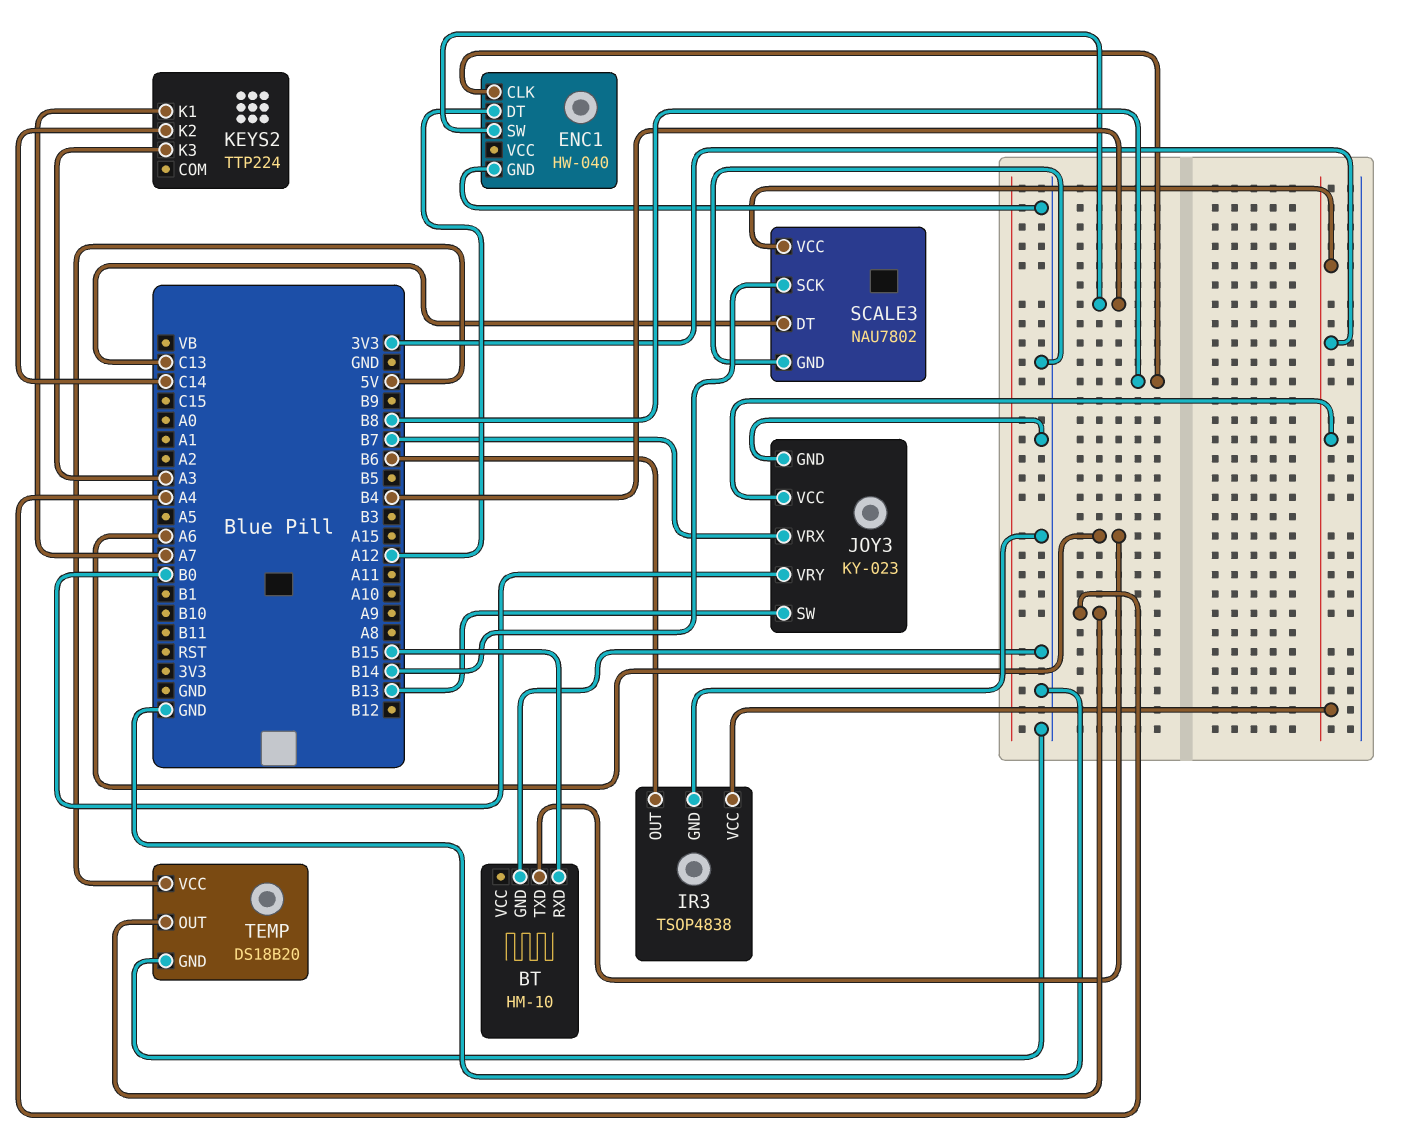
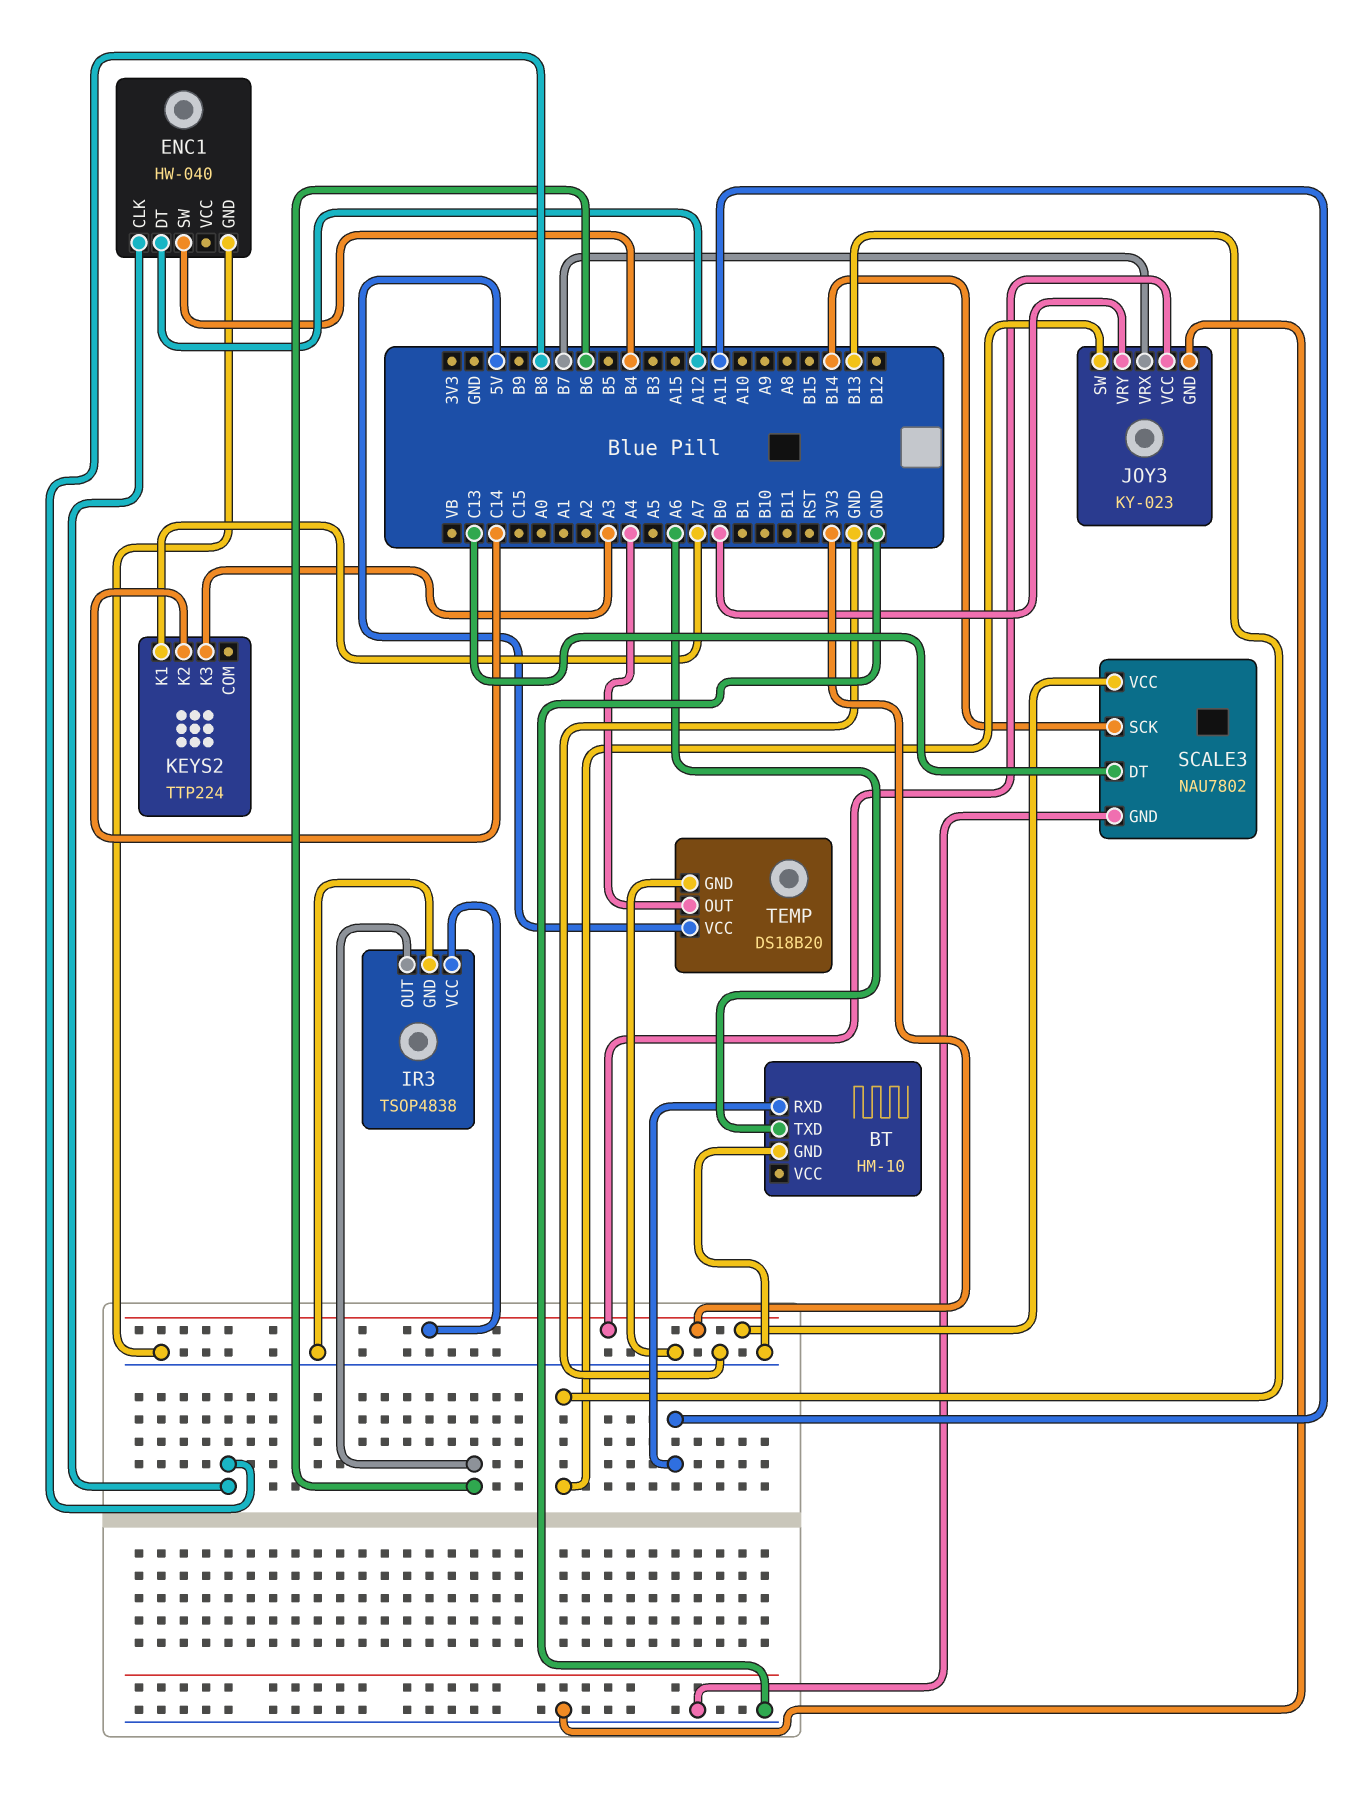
BT pin RXD: B15 -> A11

